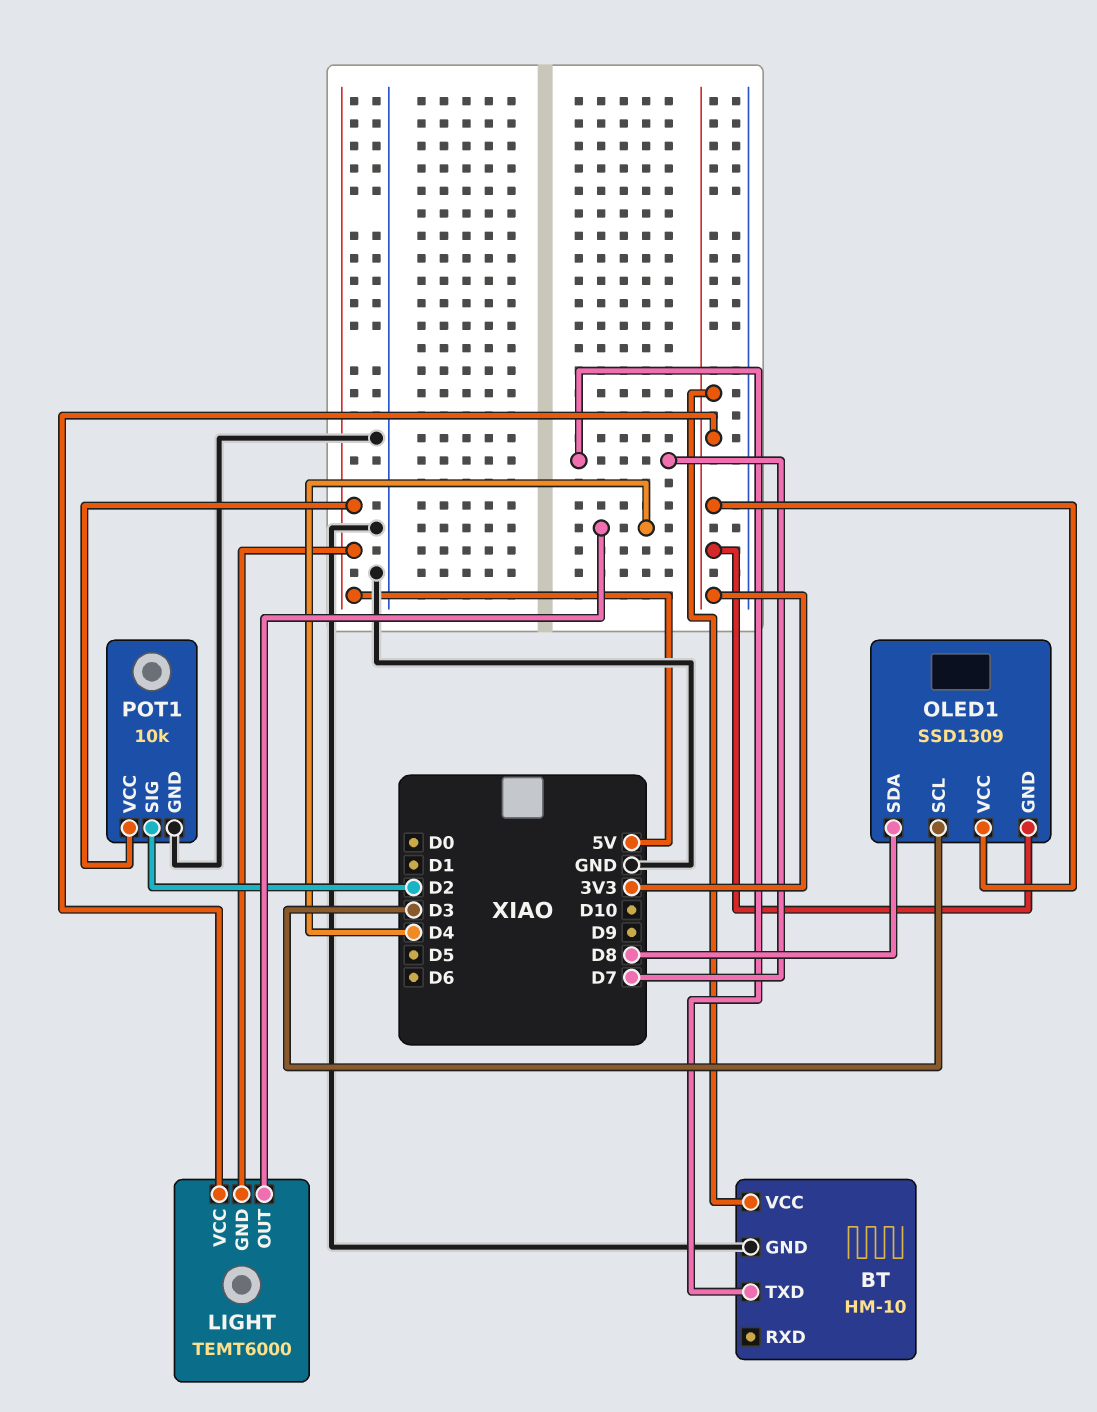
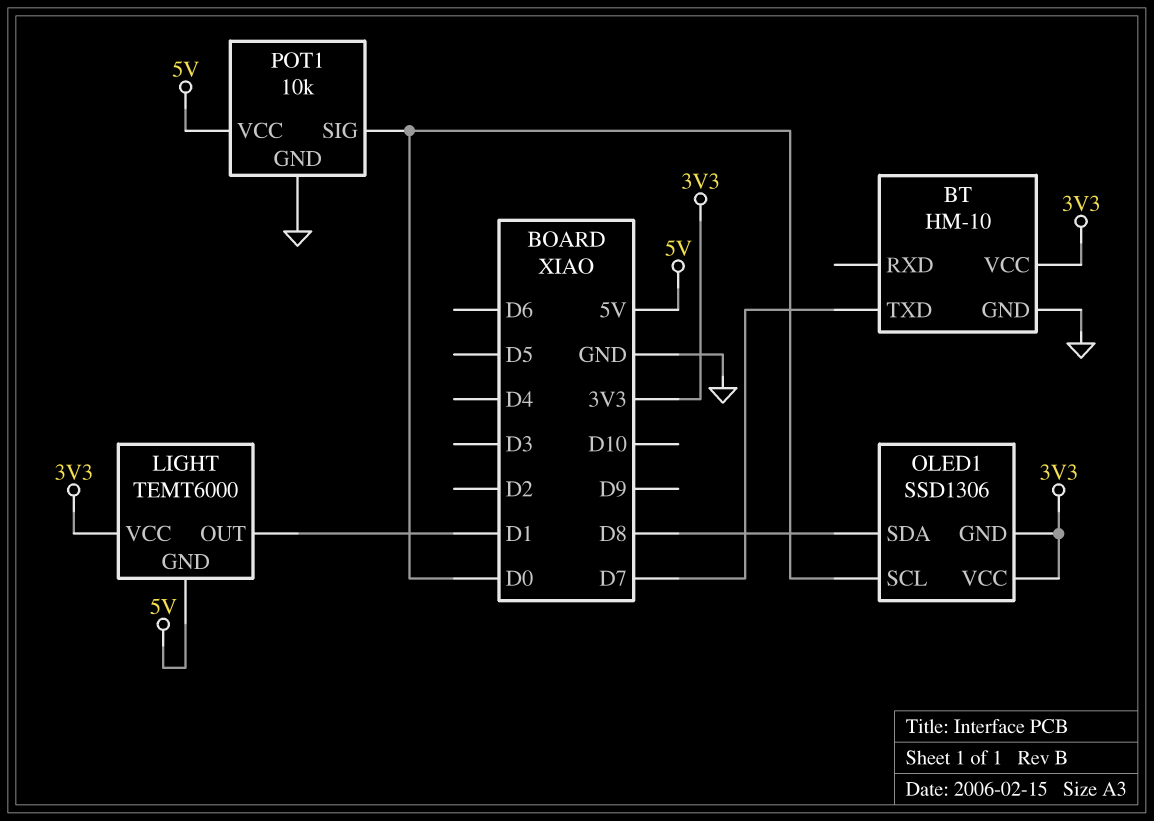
LIGHT pin OUT: D4 -> D1
OLED1: SSD1309 -> SSD1306
OLED1 pin SCL: D3 -> D0
POT1 pin SIG: D2 -> D0

